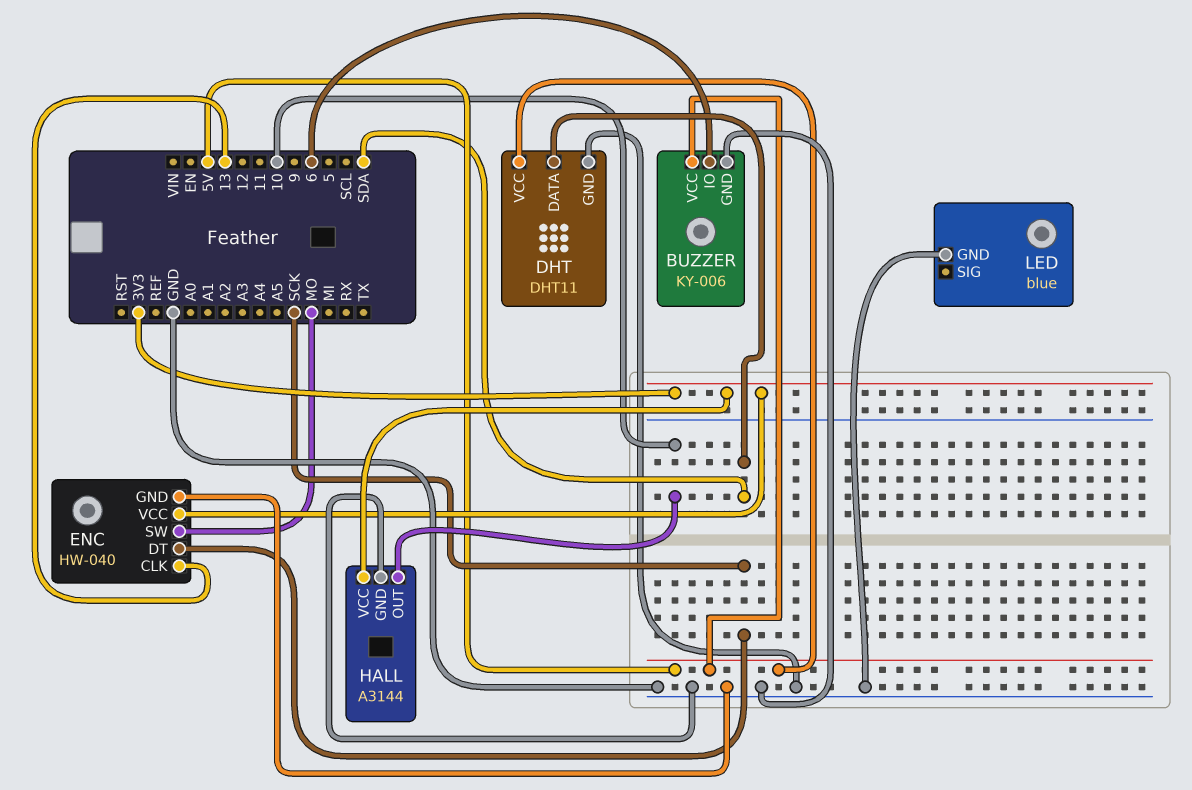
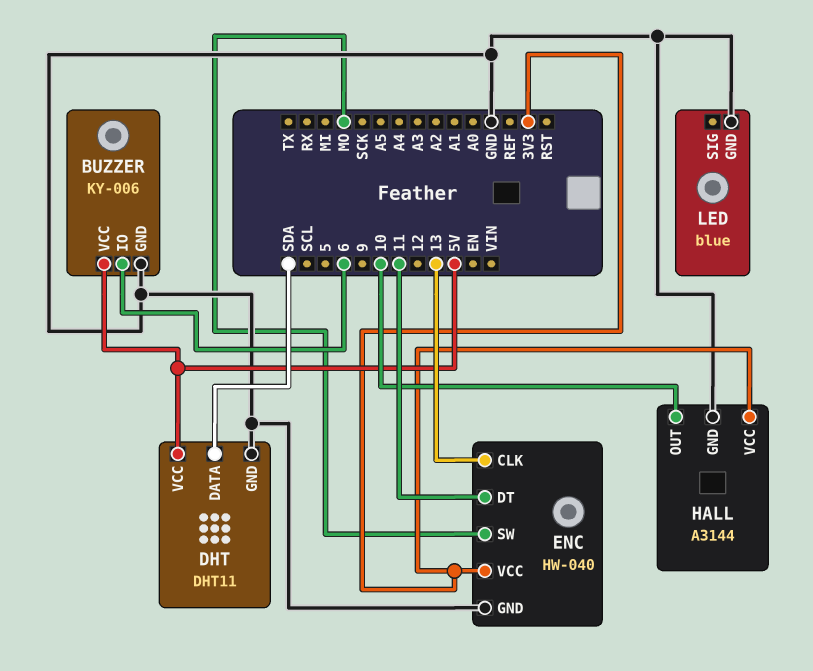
ENC pin DT: SCK -> 11

